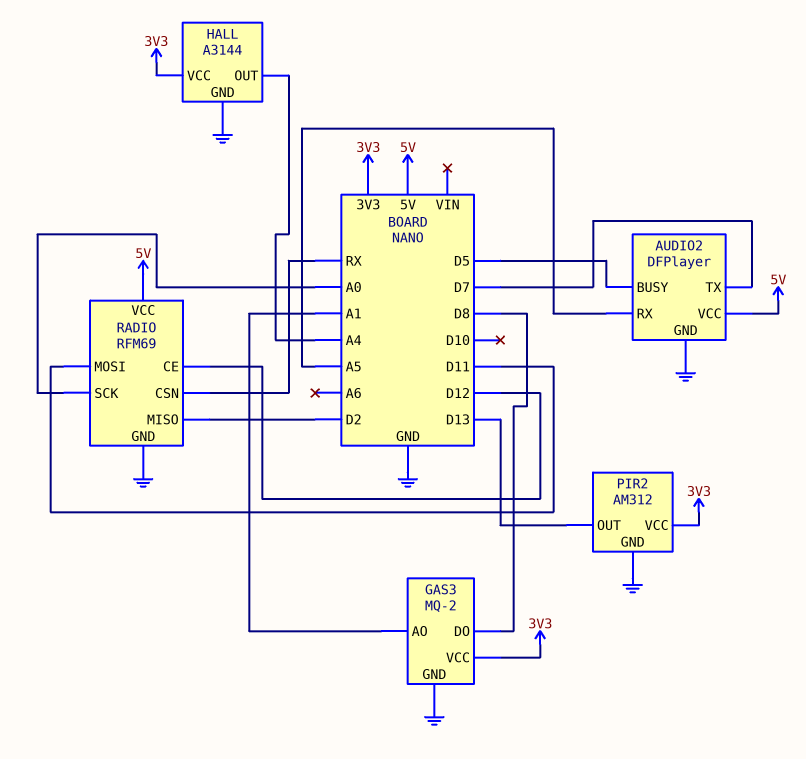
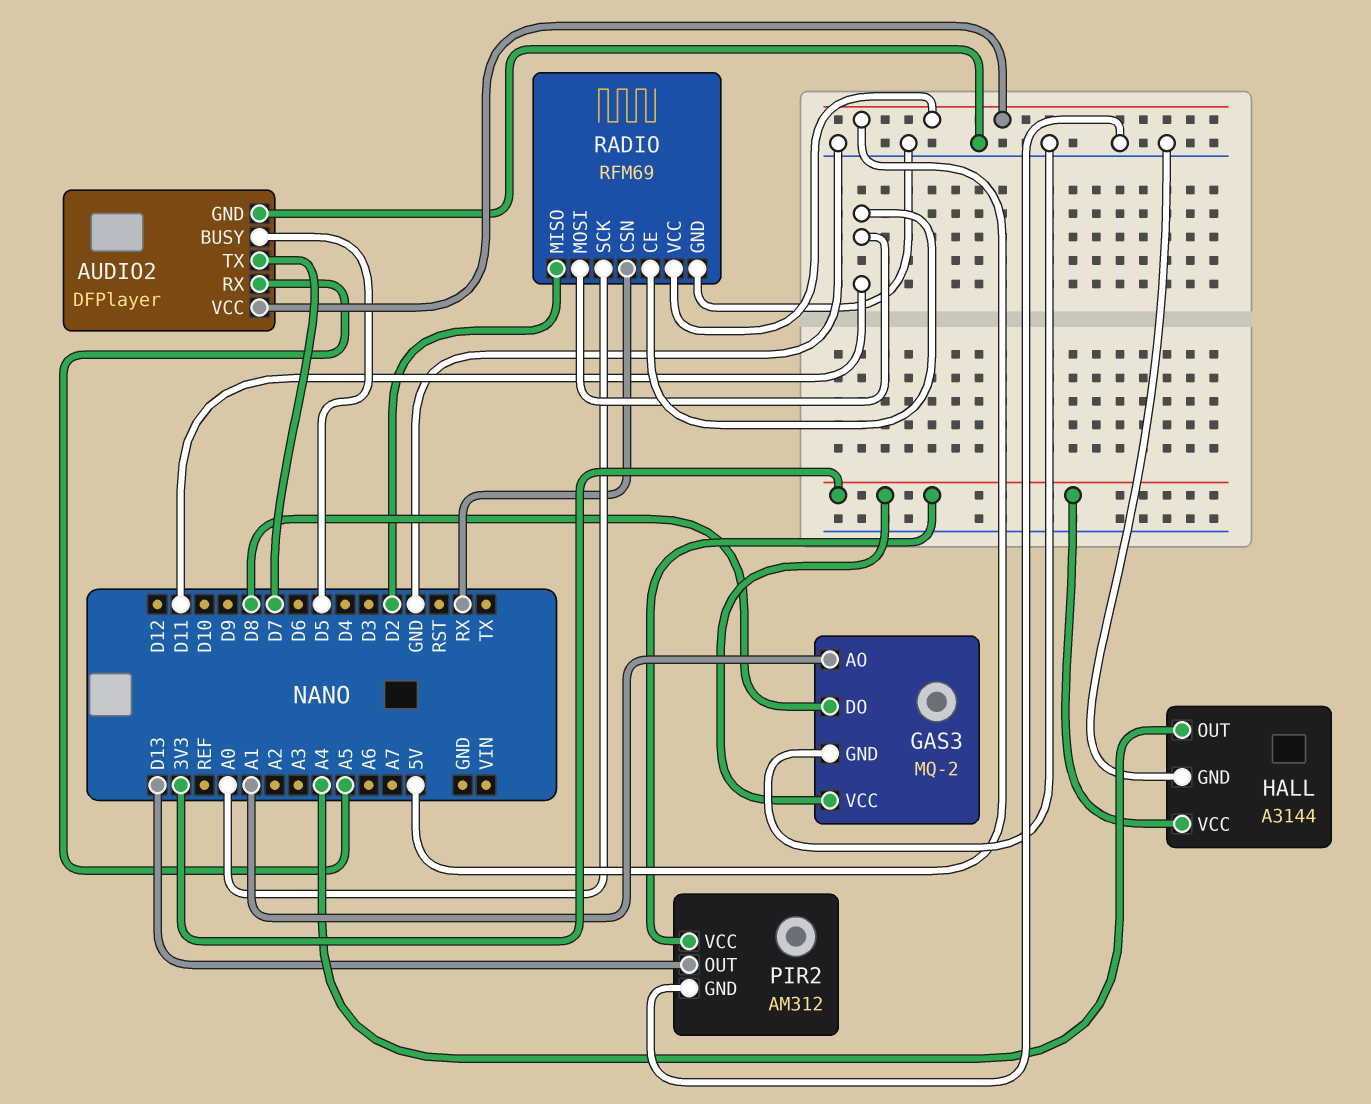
RADIO pin CE: D12 -> D11

